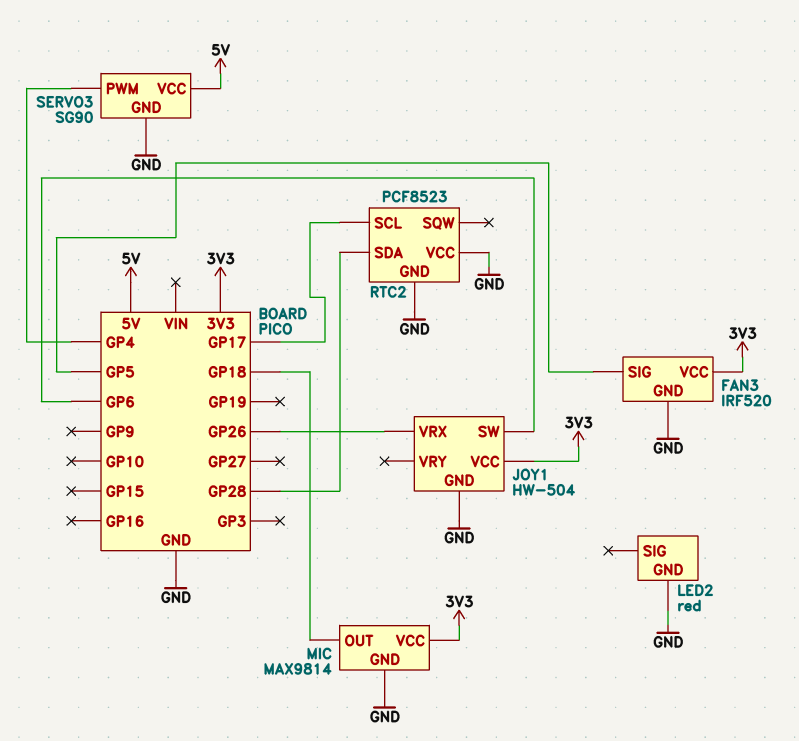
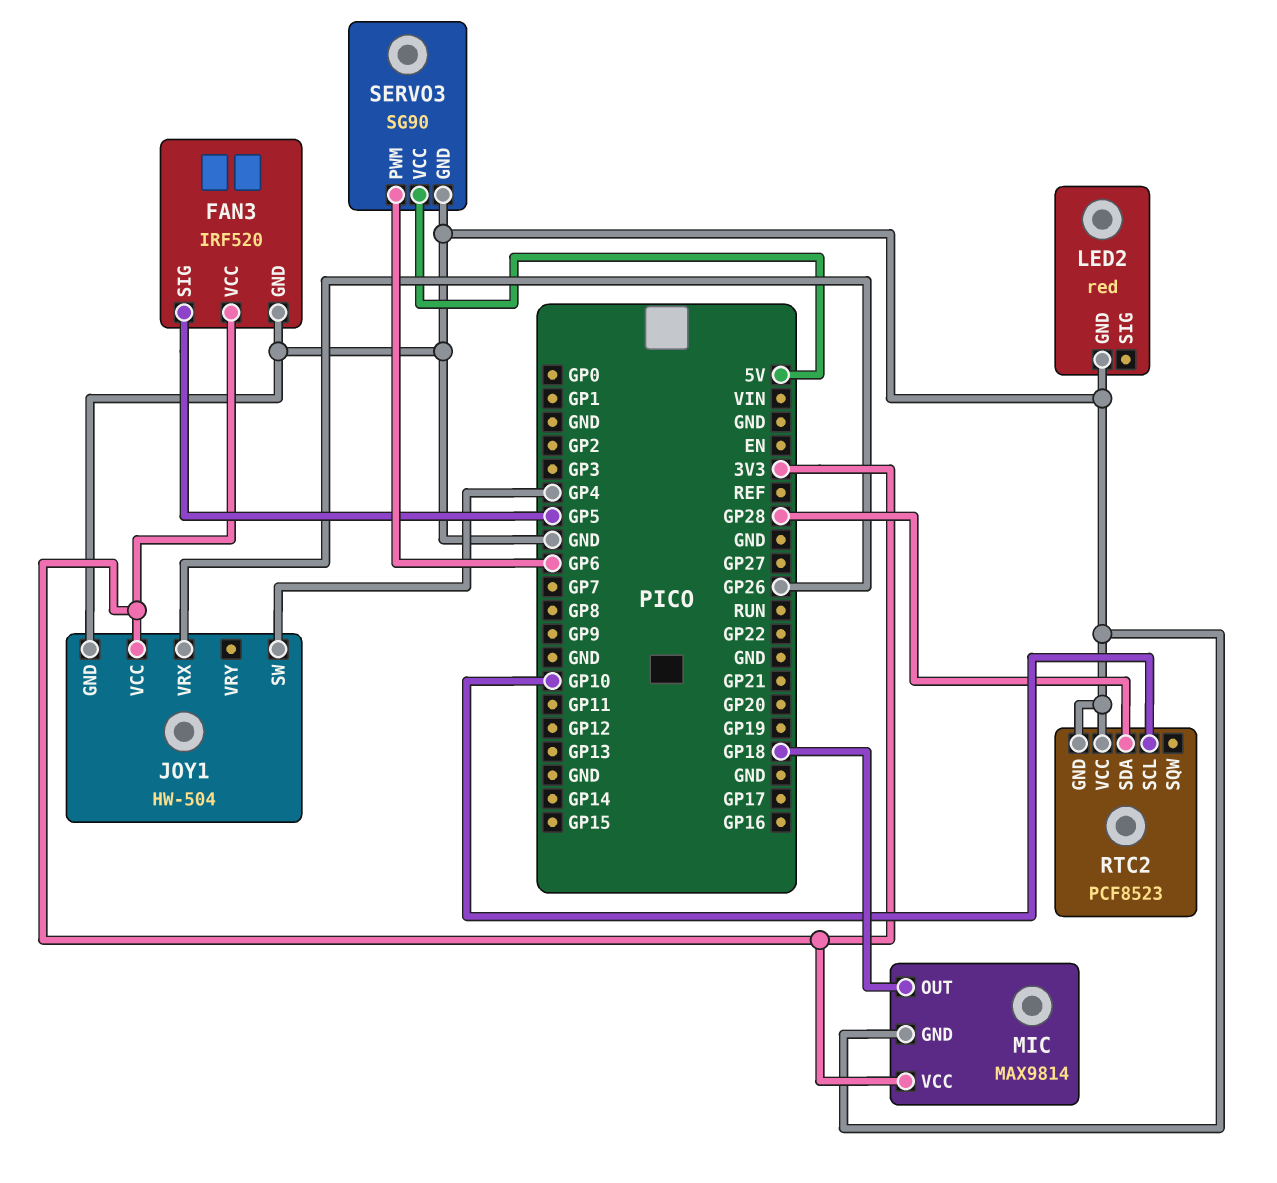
JOY1 pin SW: GP6 -> GP4
RTC2 pin SCL: GP17 -> GP10
SERVO3 pin PWM: GP4 -> GP6

